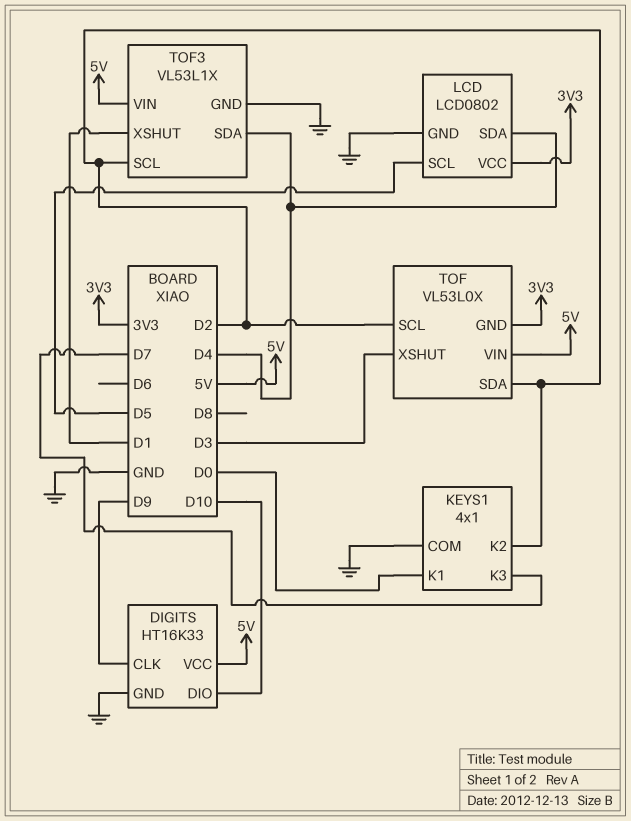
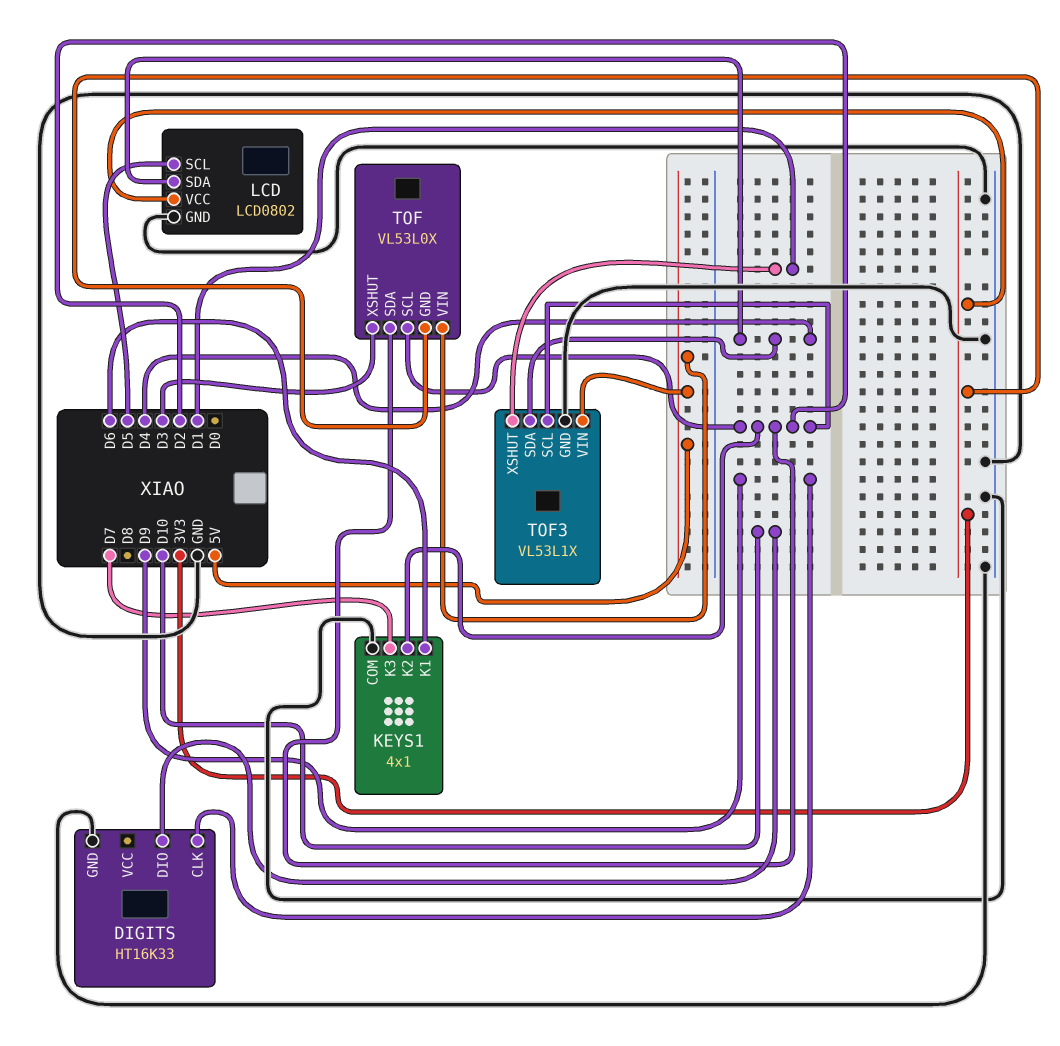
DIGITS pin VCC: 5V -> none
KEYS1 pin K1: D0 -> D6

